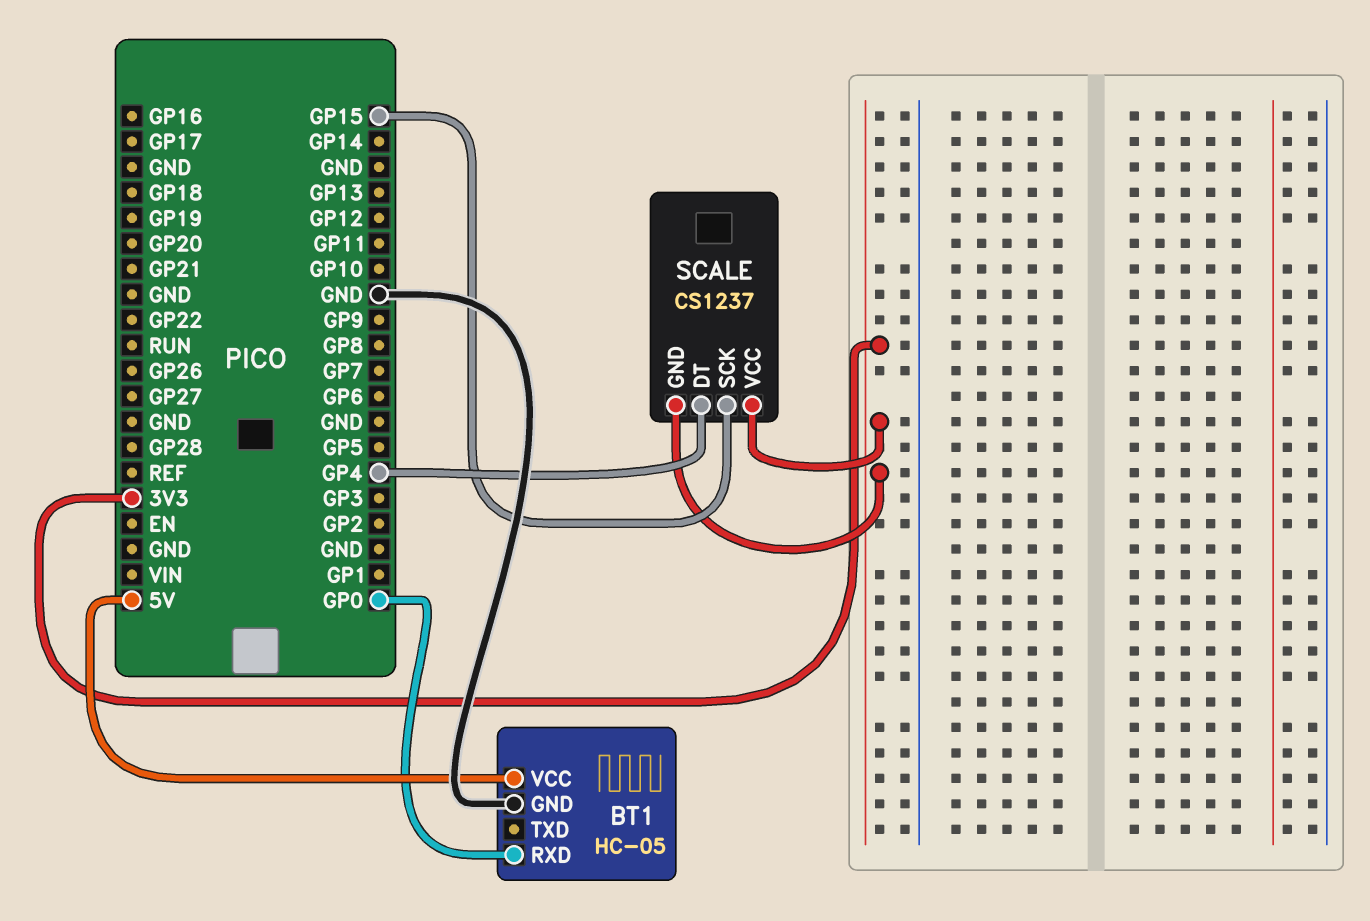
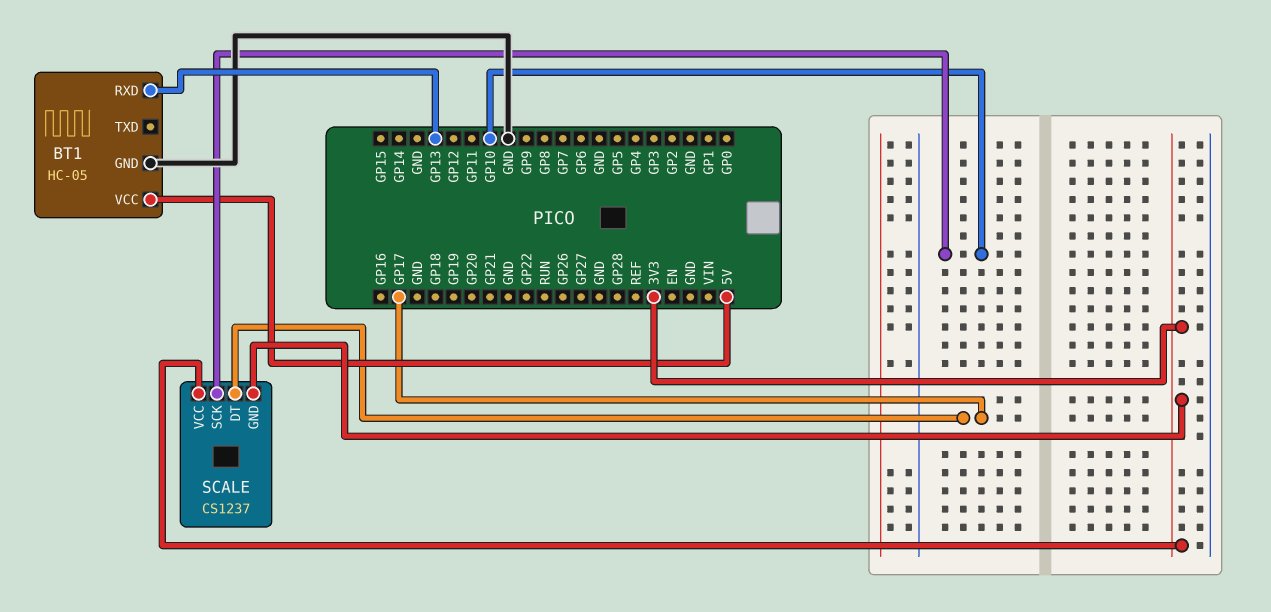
BT1 pin RXD: GP0 -> GP13
SCALE pin DT: GP4 -> GP17
SCALE pin SCK: GP15 -> GP10

